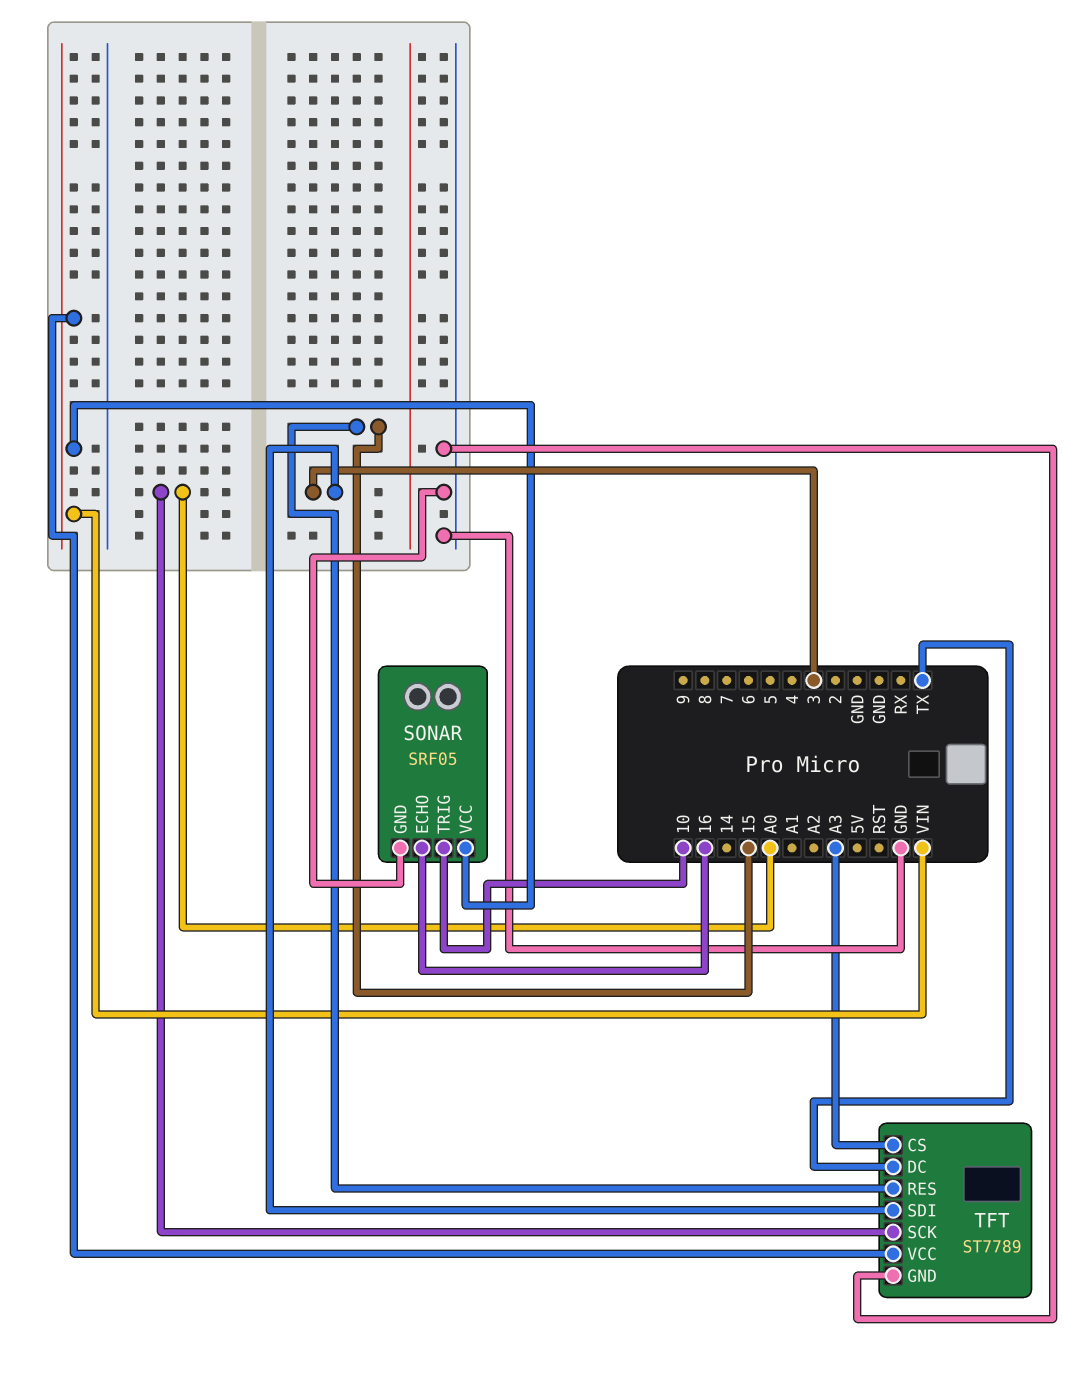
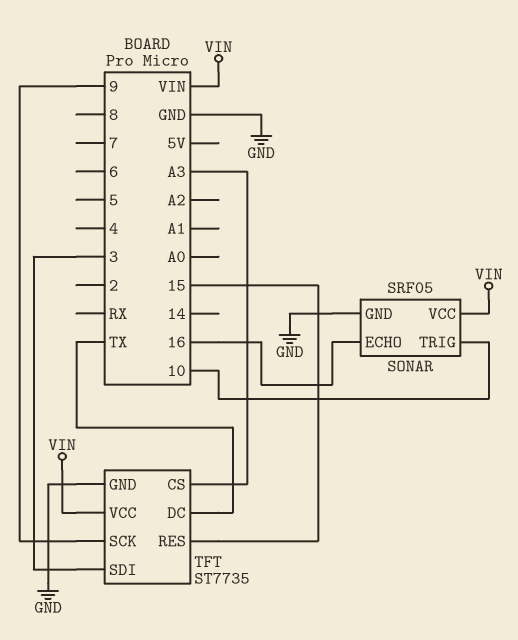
TFT: ST7789 -> ST7735
TFT pin SCK: A0 -> 9

